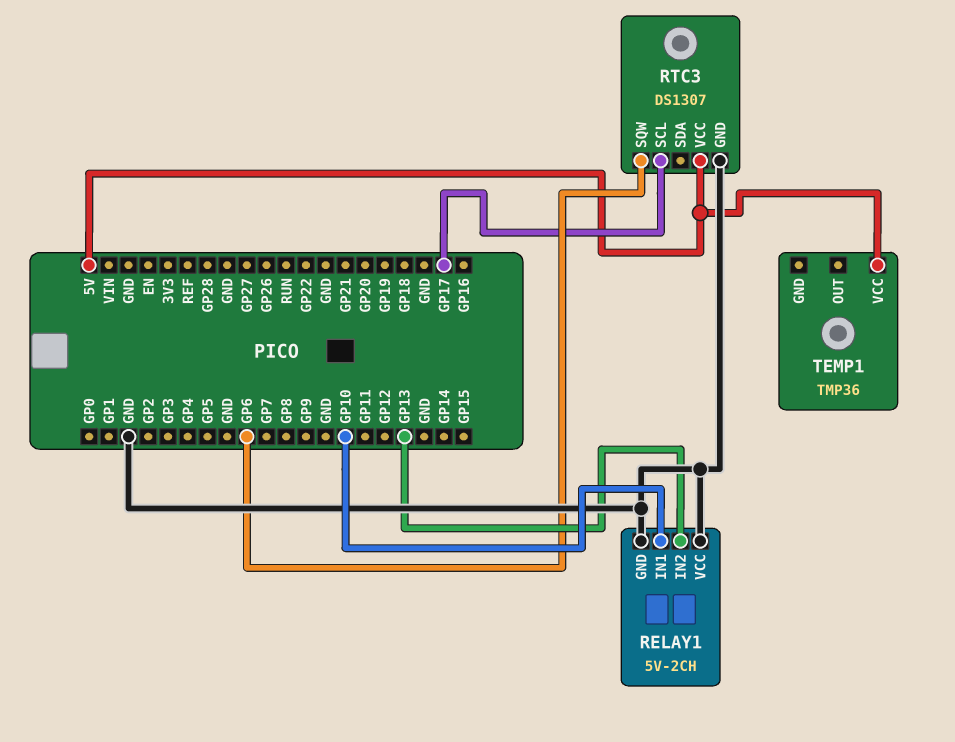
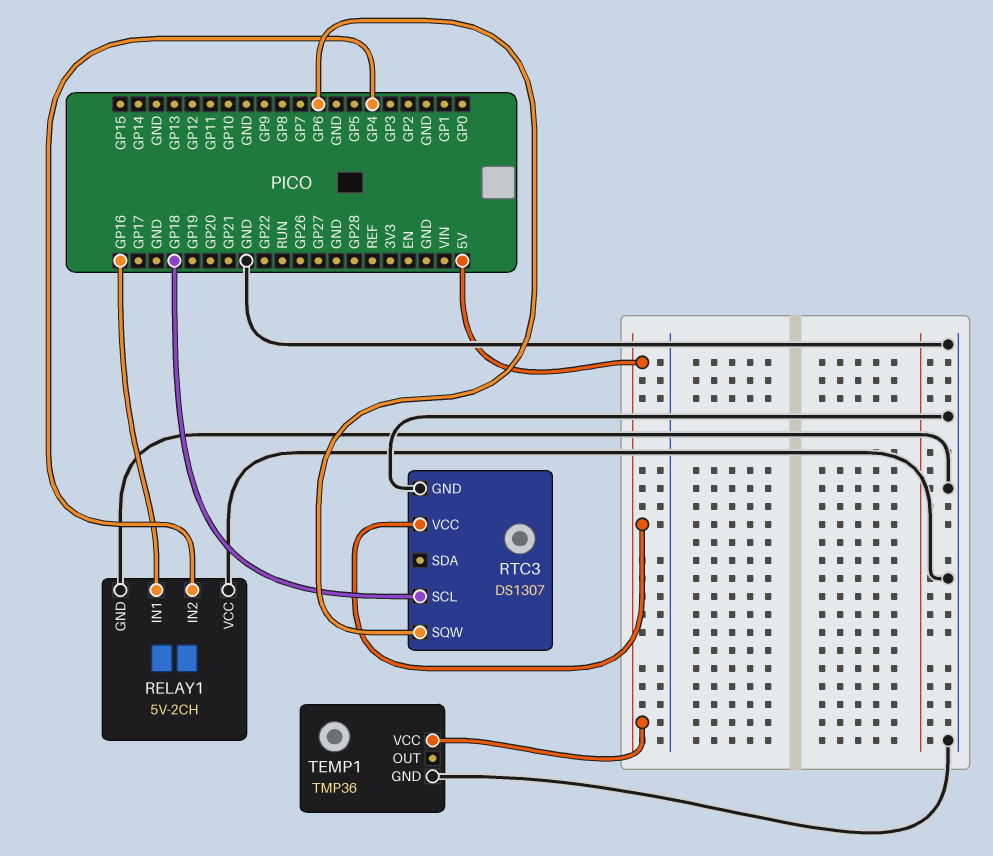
RELAY1 pin IN1: GP10 -> GP16
RELAY1 pin IN2: GP13 -> GP4
RTC3 pin SCL: GP17 -> GP18
TEMP1 pin GND: none -> GND

